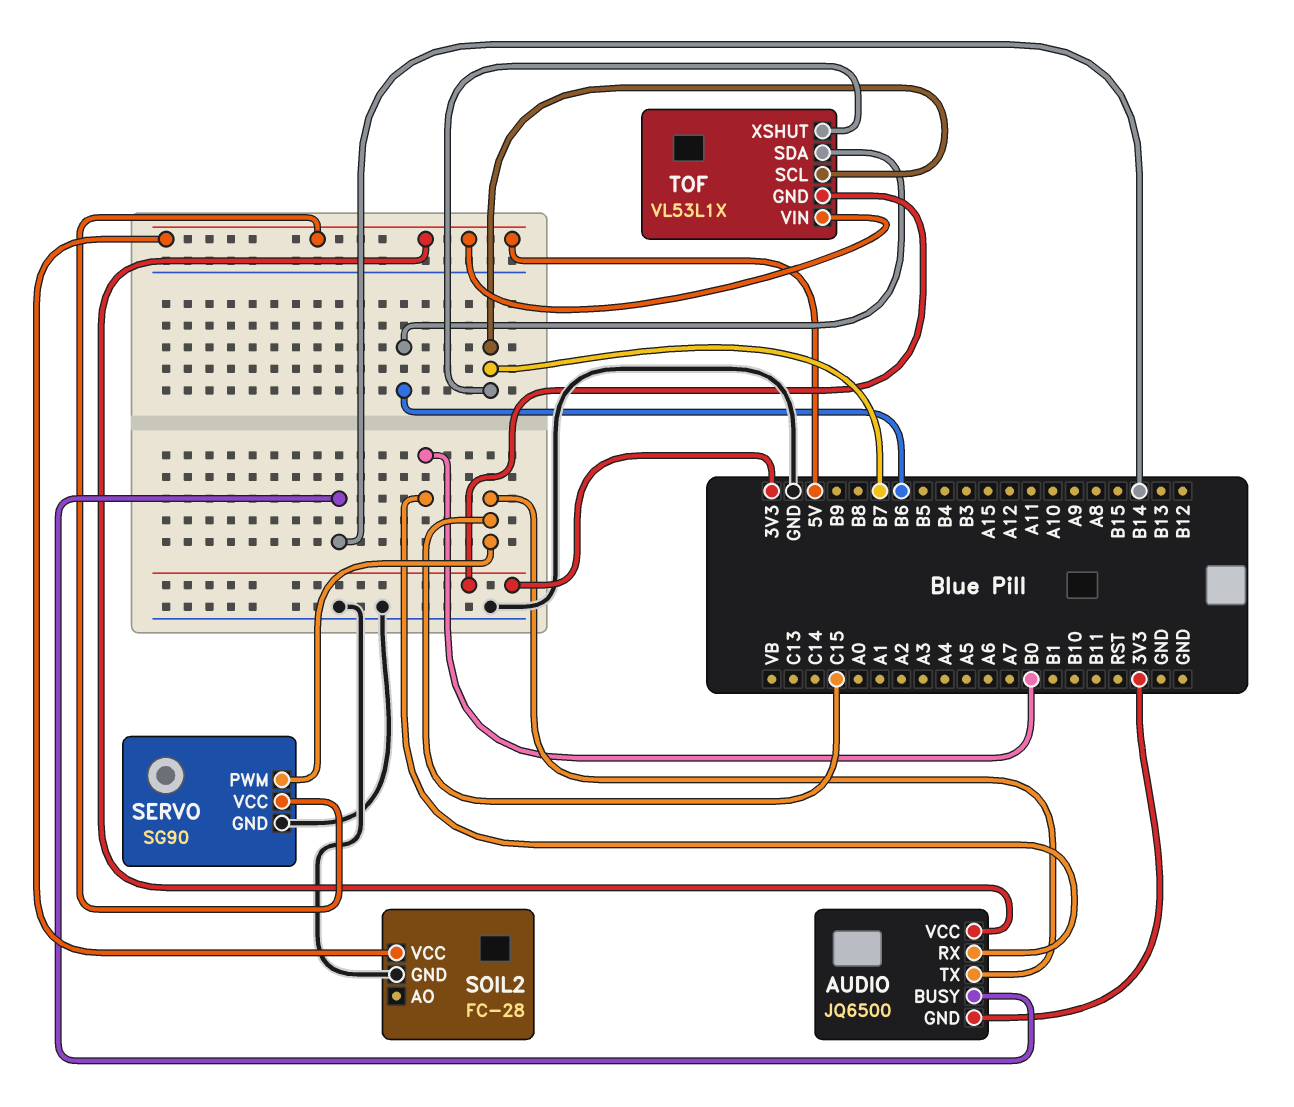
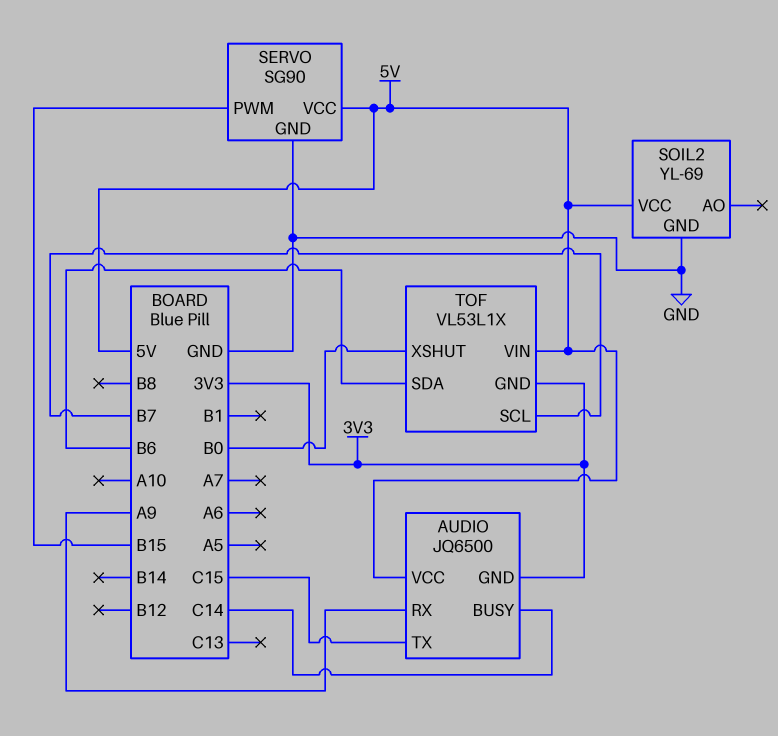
AUDIO pin BUSY: B14 -> C14
AUDIO pin RX: B0 -> A9
SERVO pin PWM: C15 -> B15
SOIL2: FC-28 -> YL-69
TOF pin XSHUT: B7 -> B0

